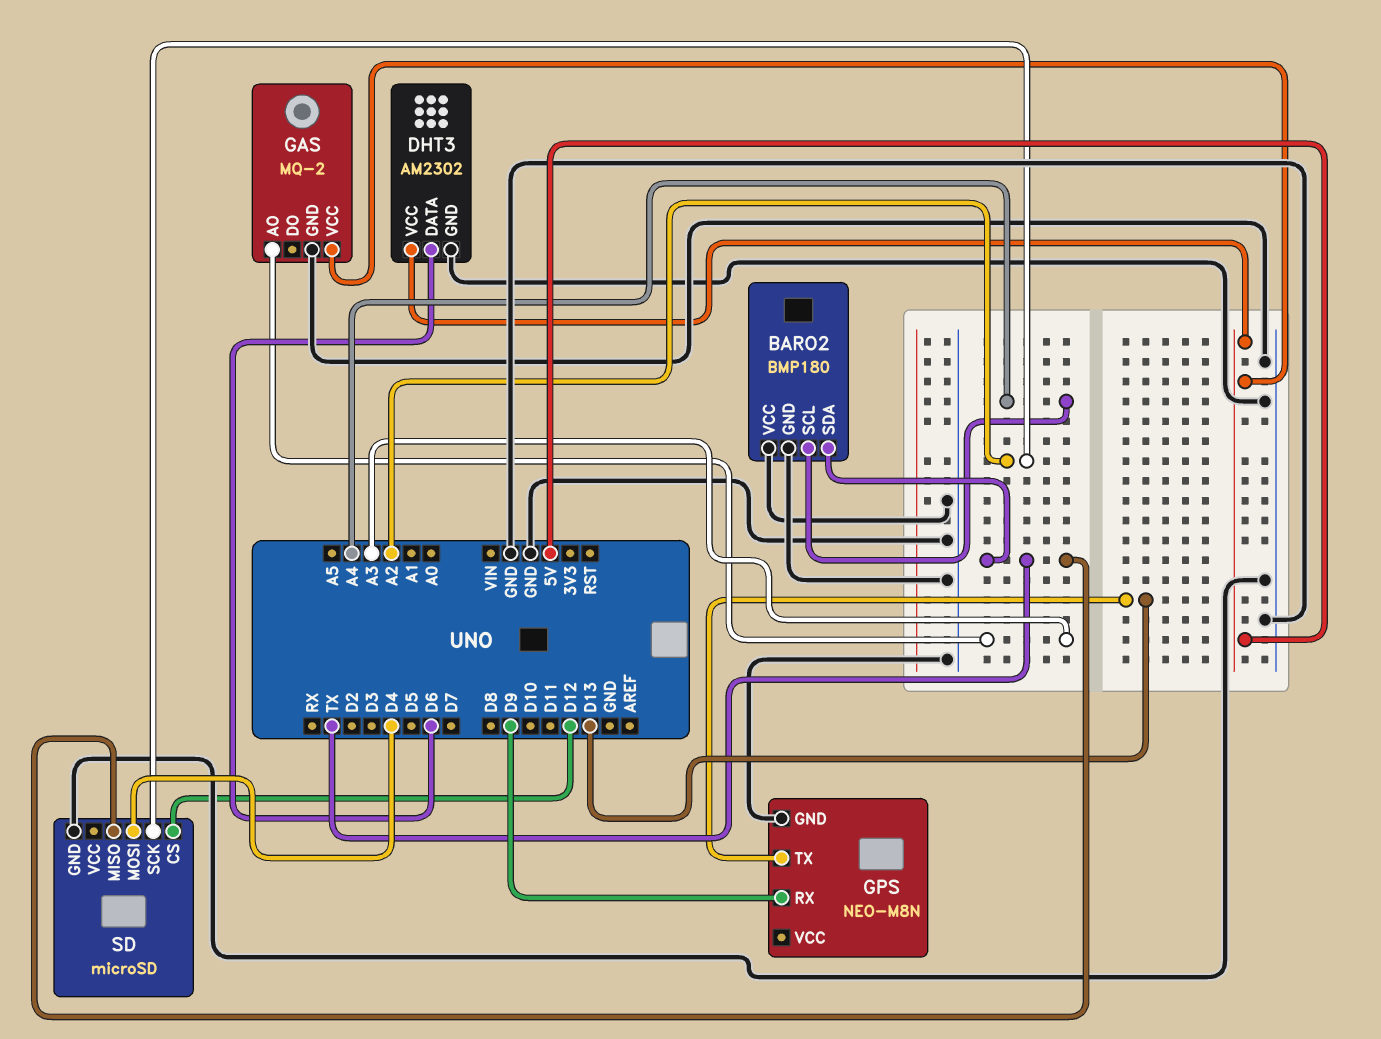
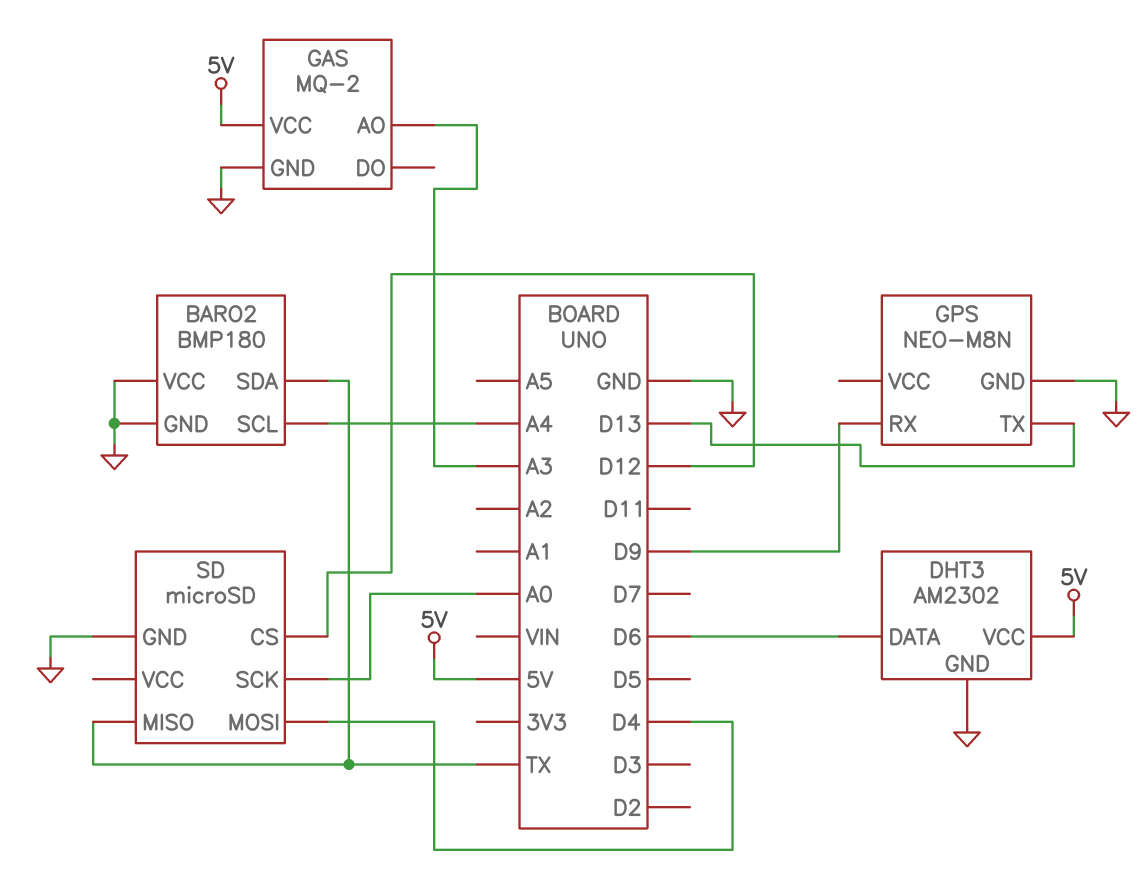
SD pin SCK: A2 -> A0

